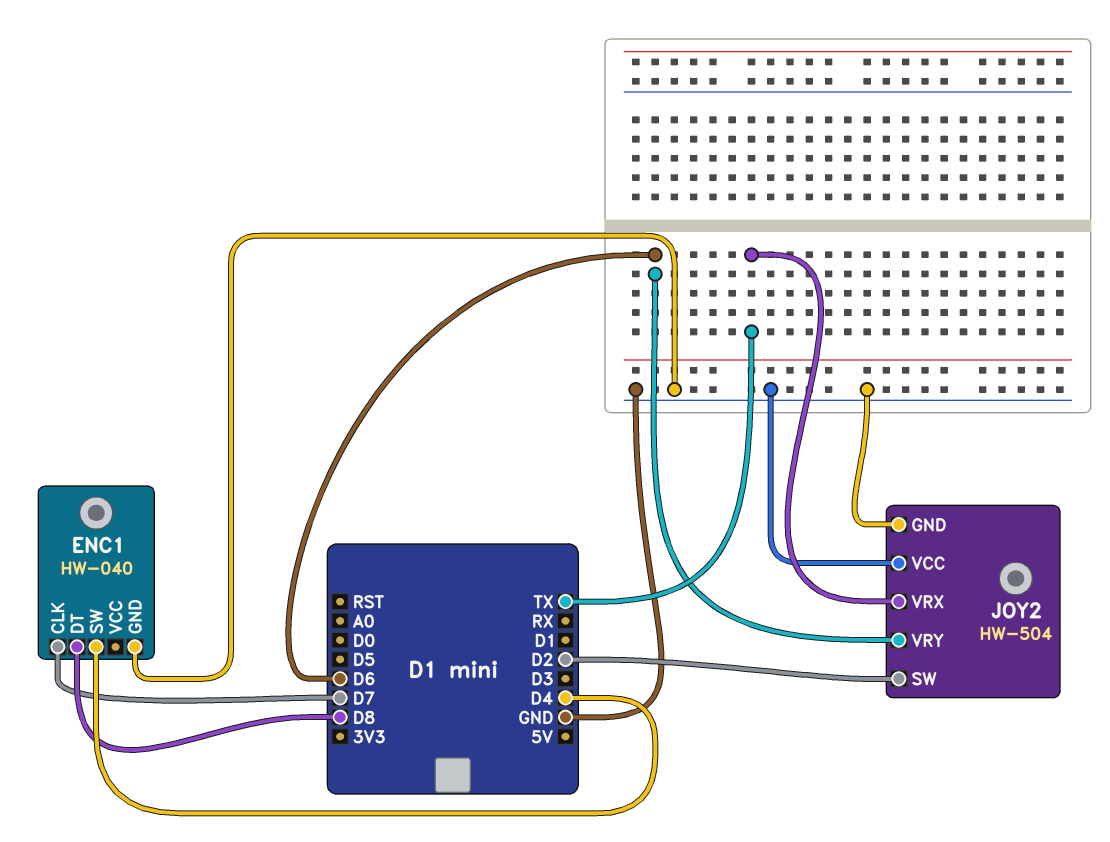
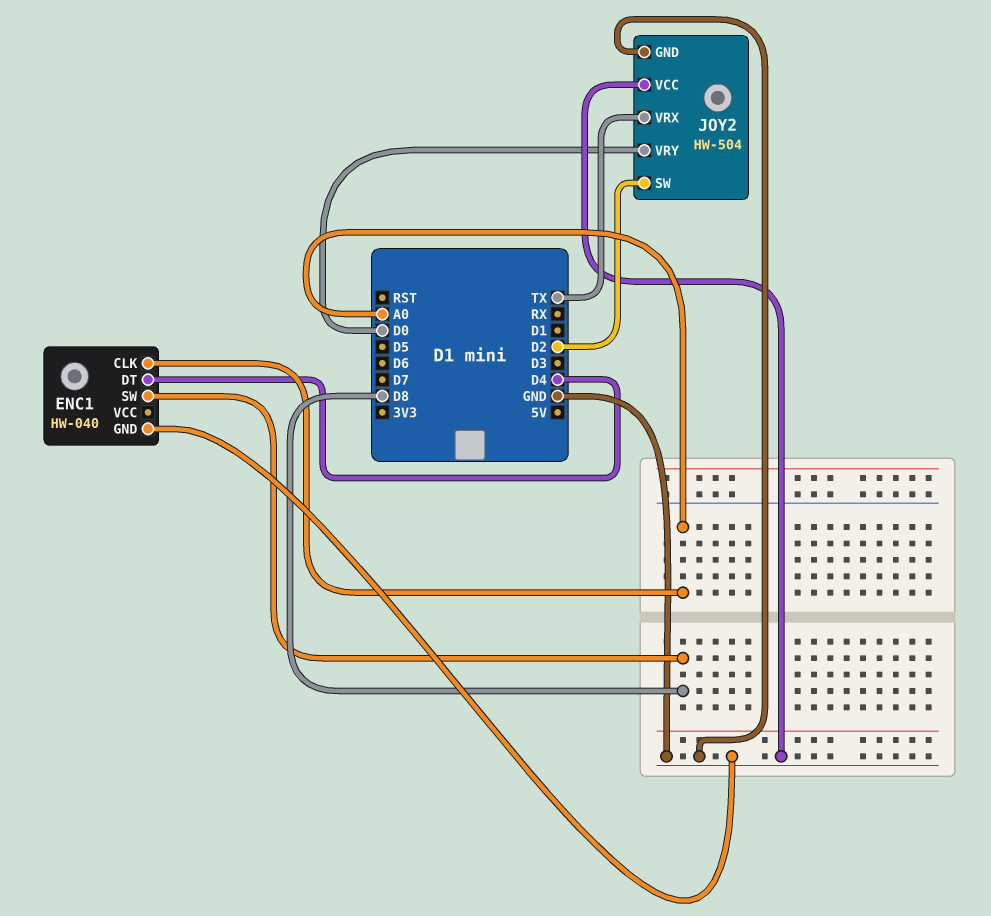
ENC1 pin CLK: D7 -> A0
ENC1 pin DT: D8 -> D4
ENC1 pin SW: D4 -> D8
JOY2 pin VRY: D6 -> D0

